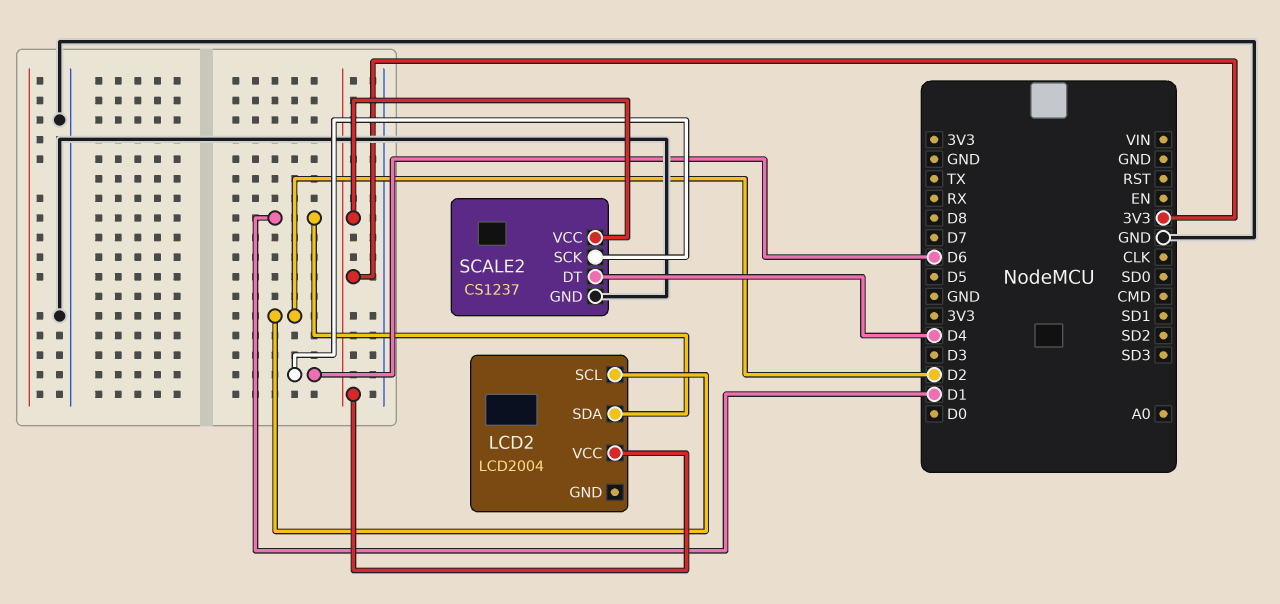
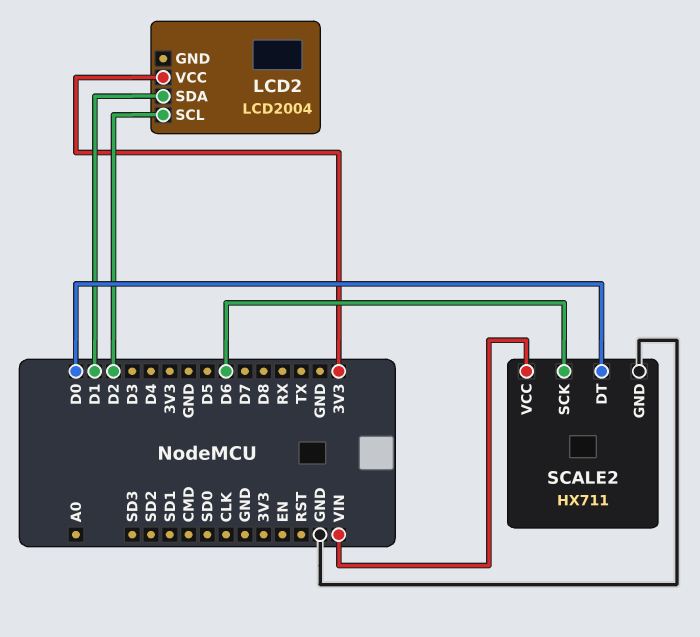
SCALE2: CS1237 -> HX711
SCALE2 pin DT: D4 -> D0
SCALE2 pin VCC: 3V3 -> VIN

